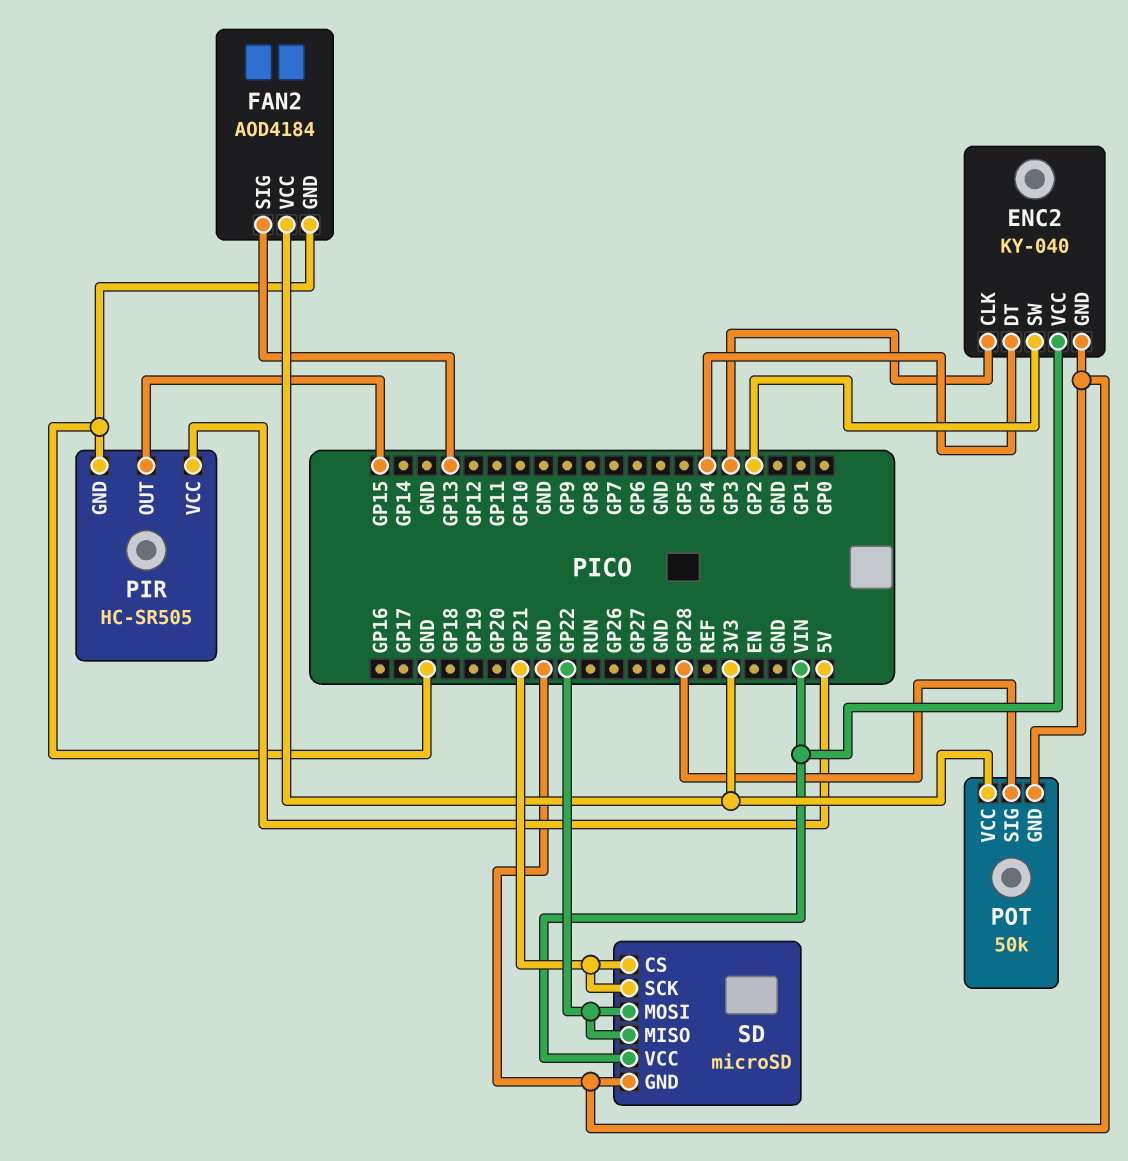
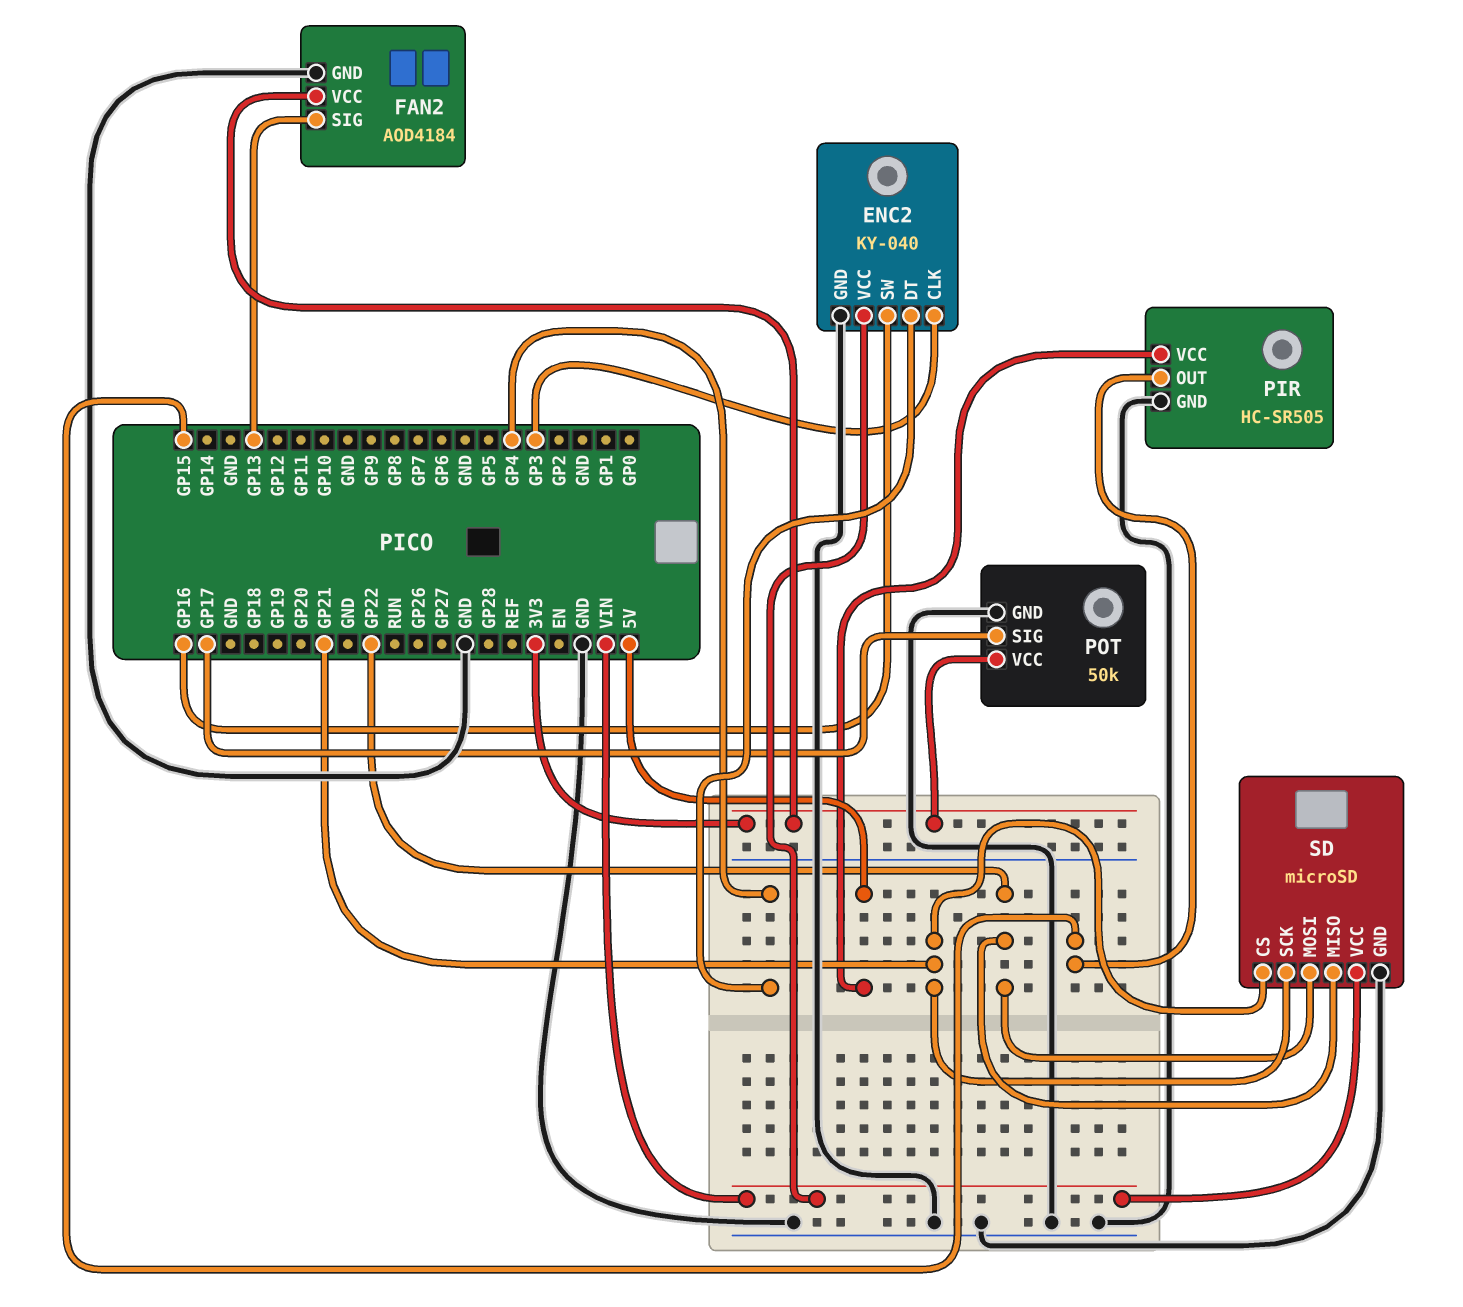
ENC2 pin SW: GP2 -> GP16
POT pin SIG: GP28 -> GP17

